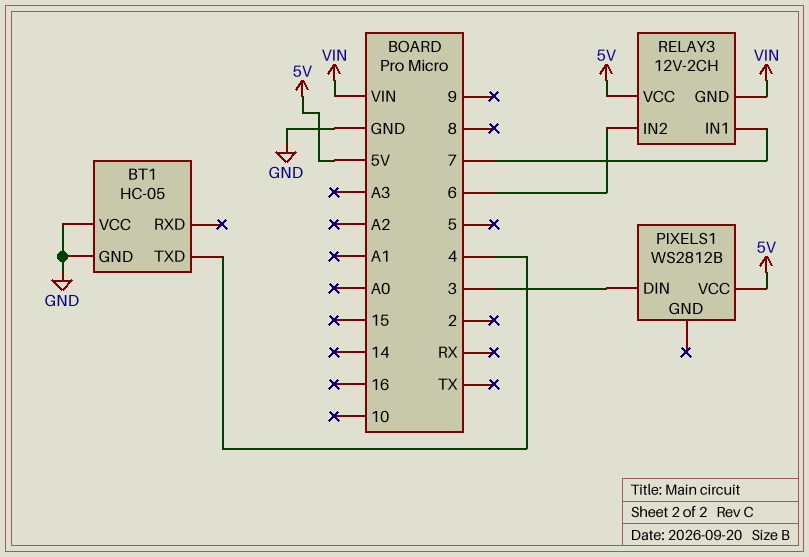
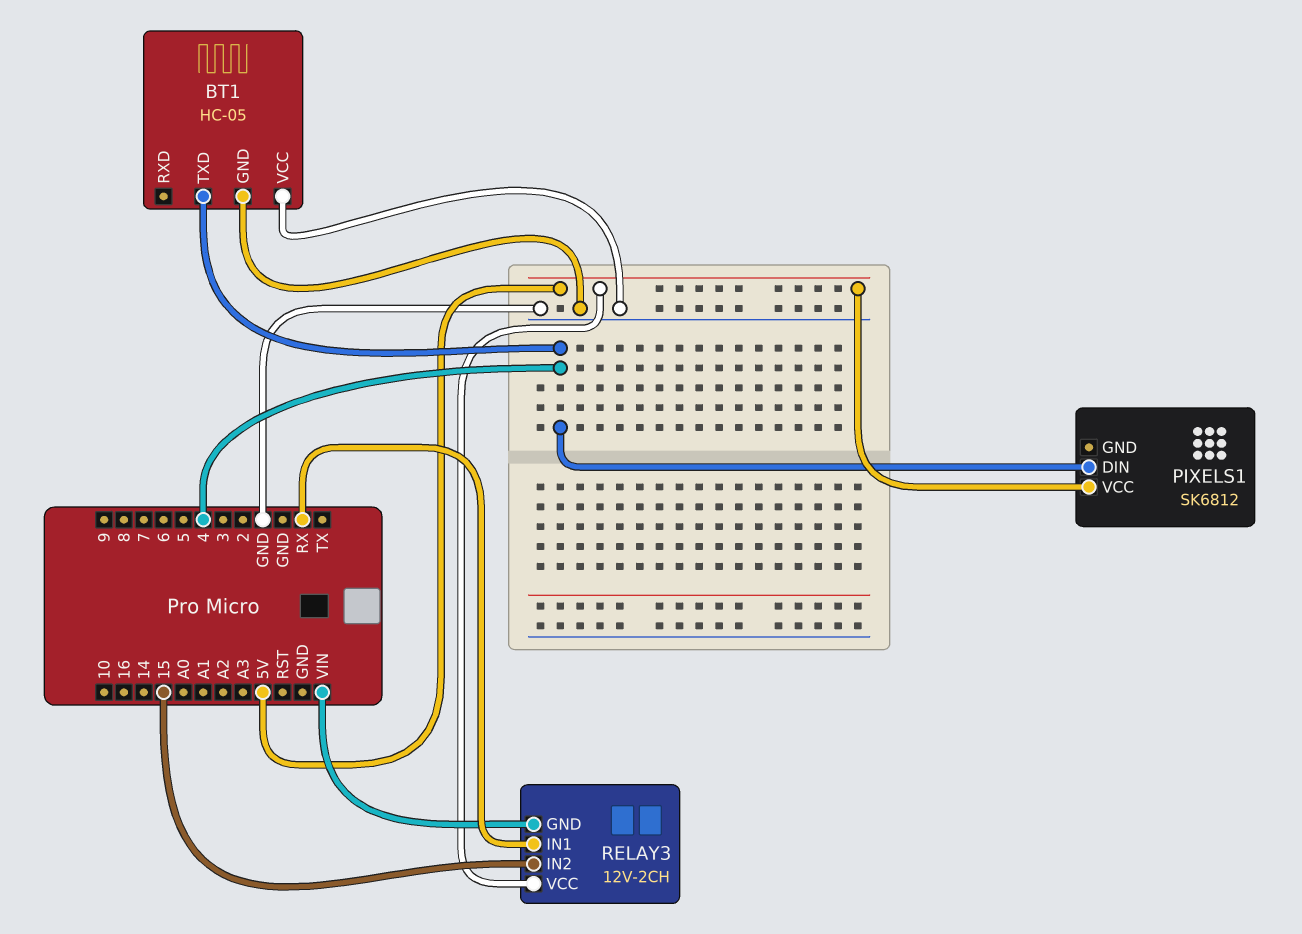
PIXELS1: WS2812B -> SK6812
PIXELS1 pin DIN: 3 -> 4
RELAY3 pin IN1: 7 -> RX
RELAY3 pin IN2: 6 -> 15

